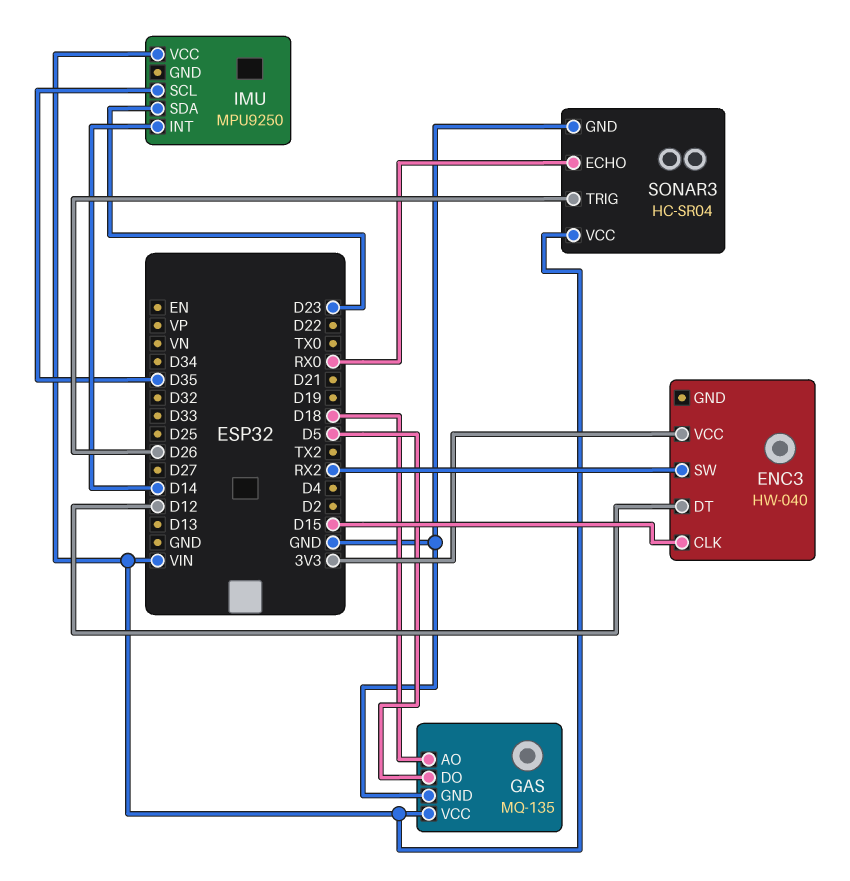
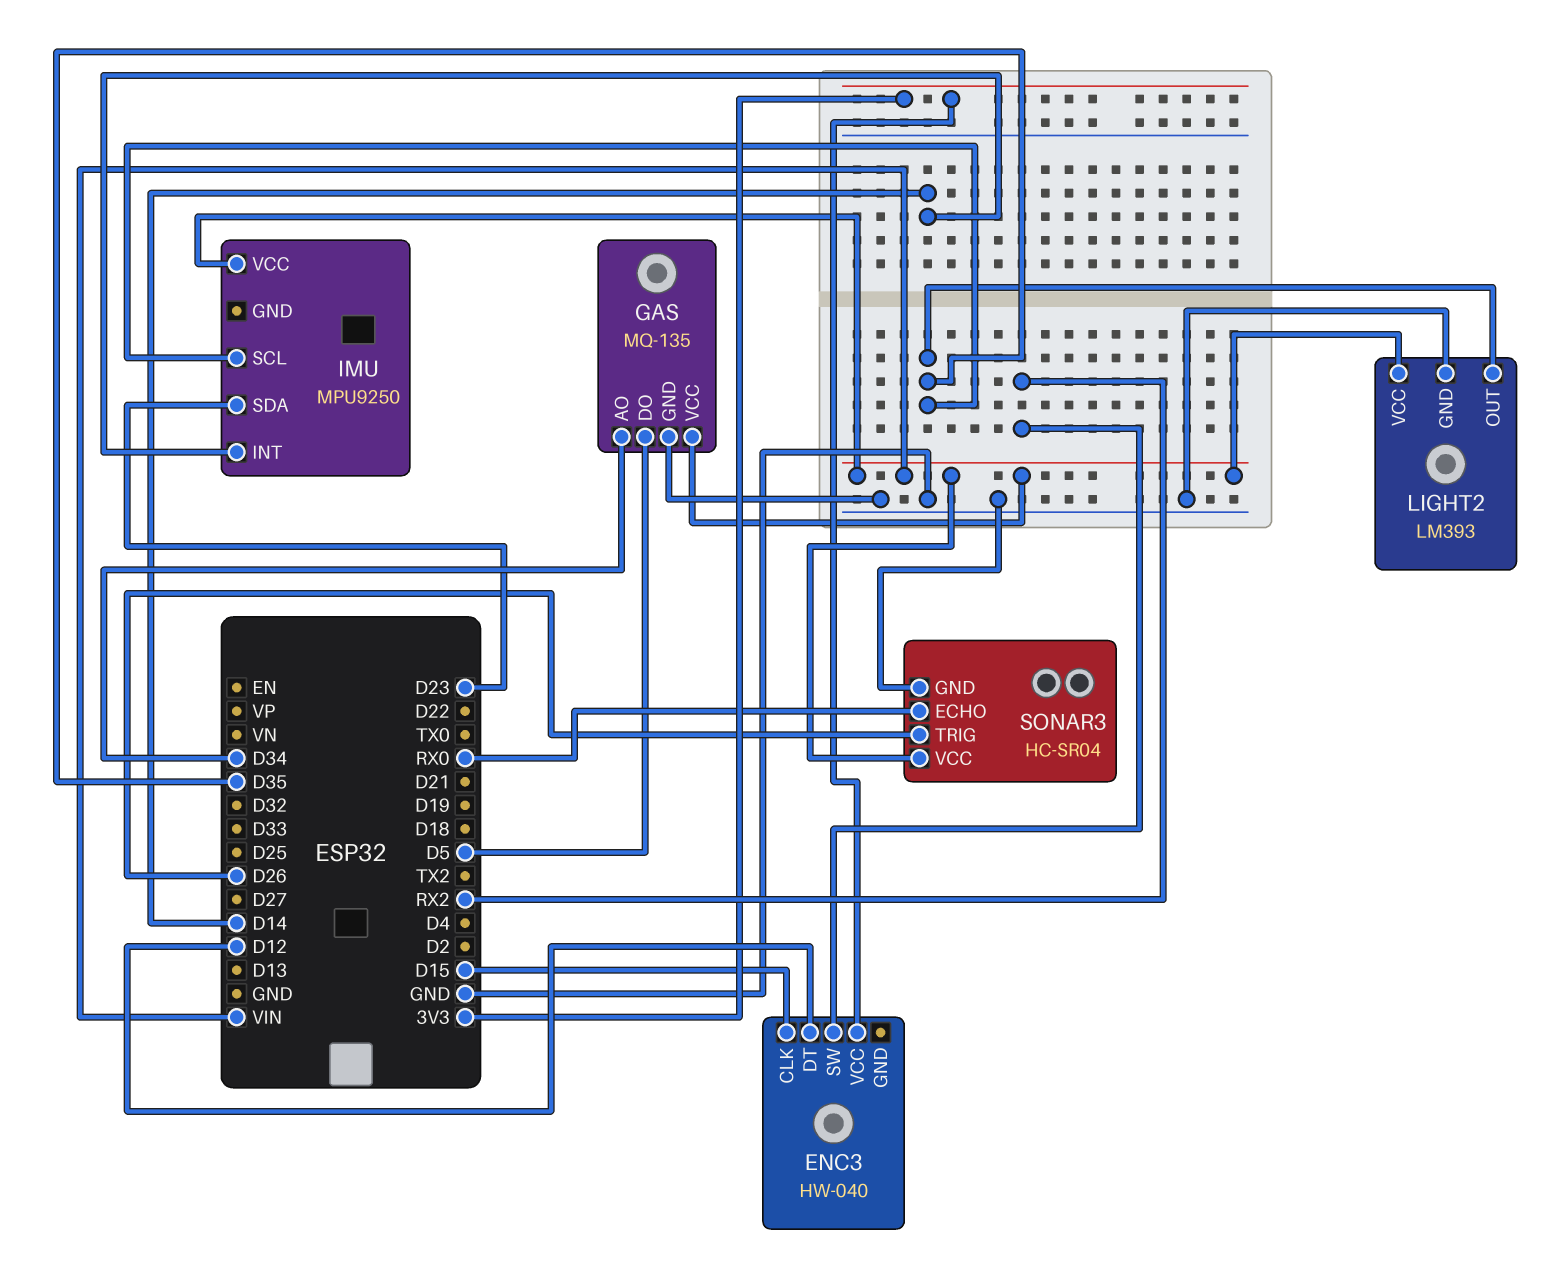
GAS pin AO: D18 -> D34
LIGHT2: none -> LM393
LIGHT2 pin GND: none -> GND
LIGHT2 pin OUT: none -> D35
LIGHT2 pin VCC: none -> VIN

